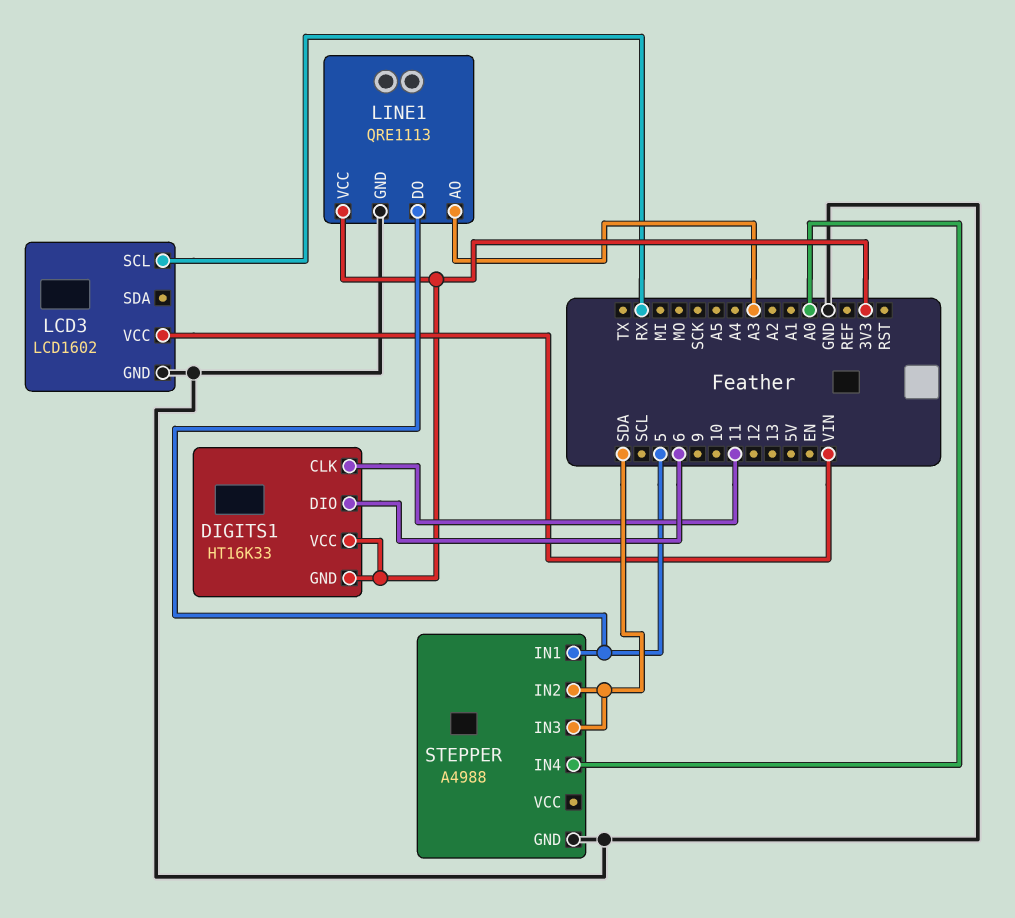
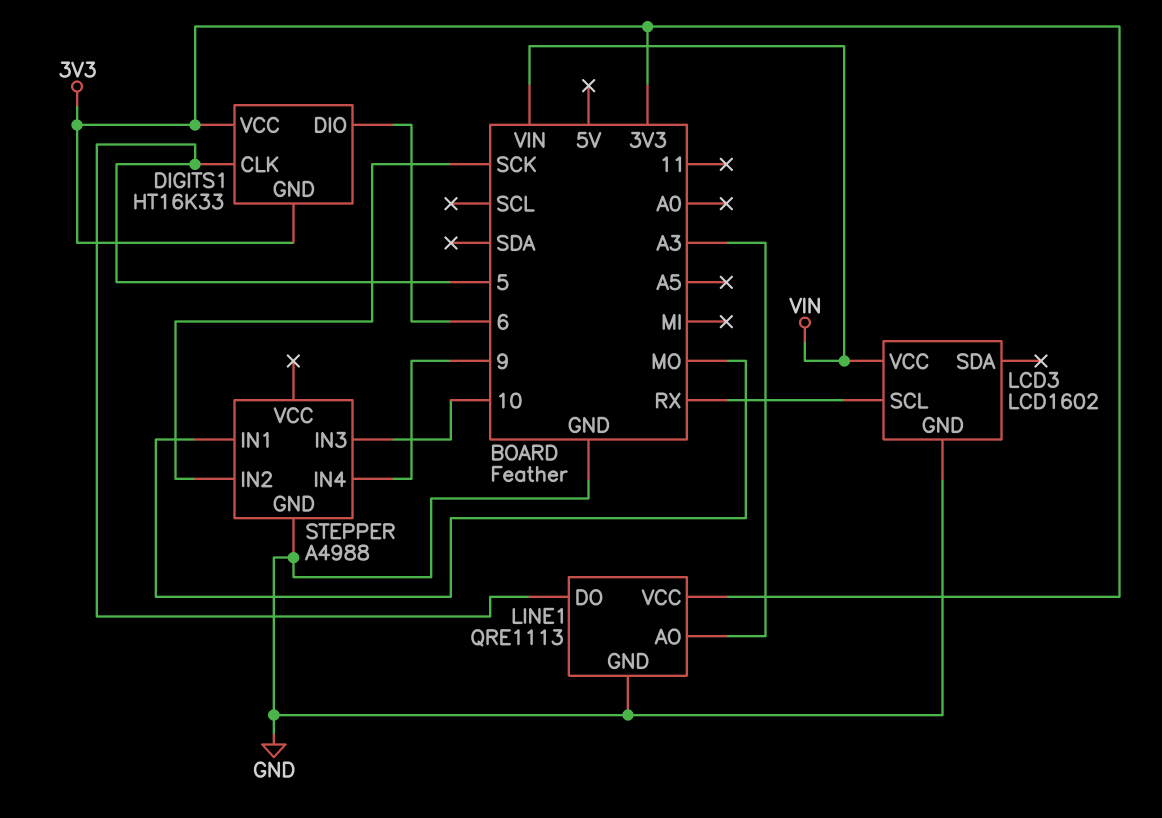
DIGITS1 pin CLK: 11 -> 5
STEPPER pin IN1: 5 -> MO
STEPPER pin IN2: SDA -> SCK
STEPPER pin IN3: SDA -> 10
STEPPER pin IN4: A0 -> 9

